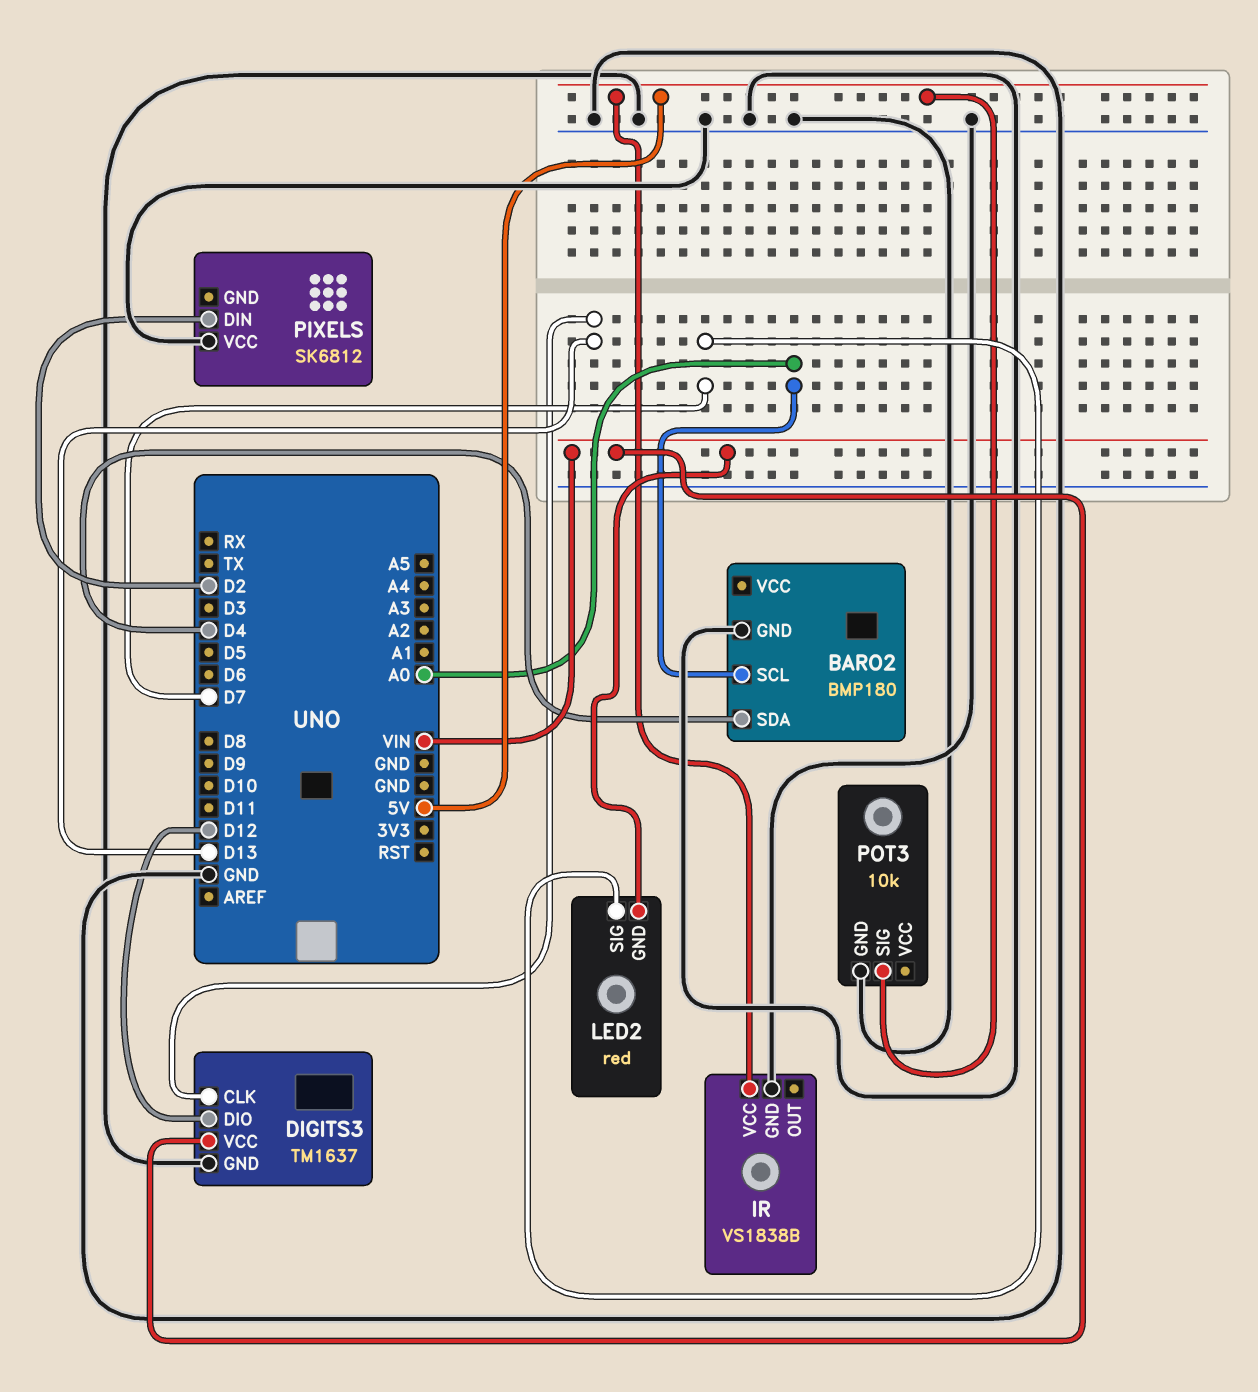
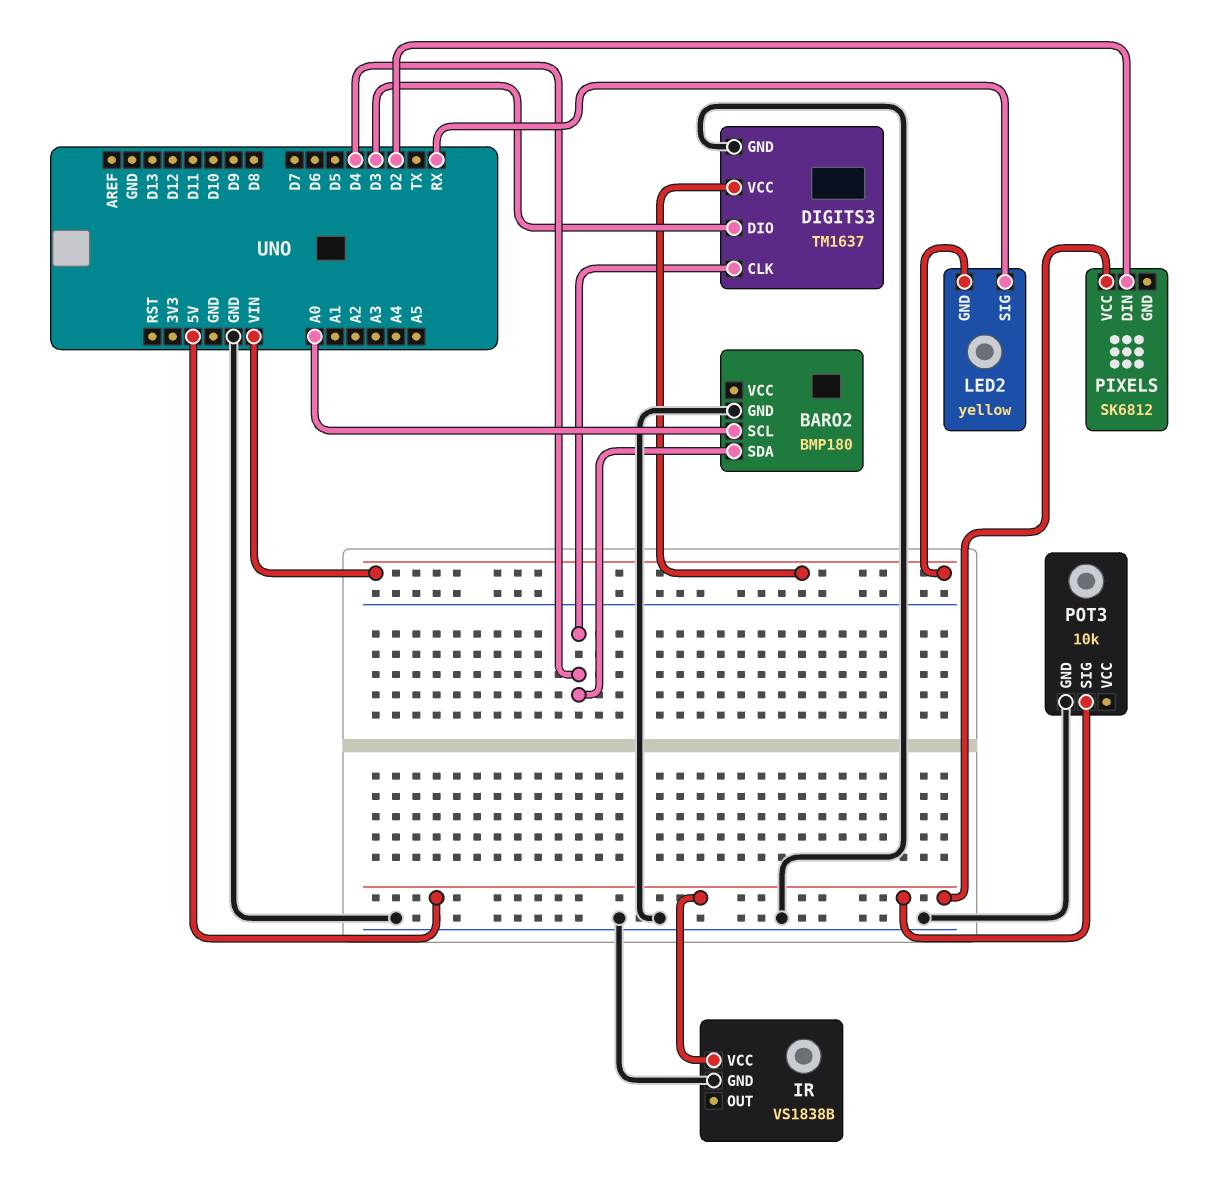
DIGITS3 pin CLK: D13 -> D4
DIGITS3 pin DIO: D12 -> D3
LED2: red -> yellow
LED2 pin SIG: D7 -> RX
PIXELS pin VCC: GND -> 5V

